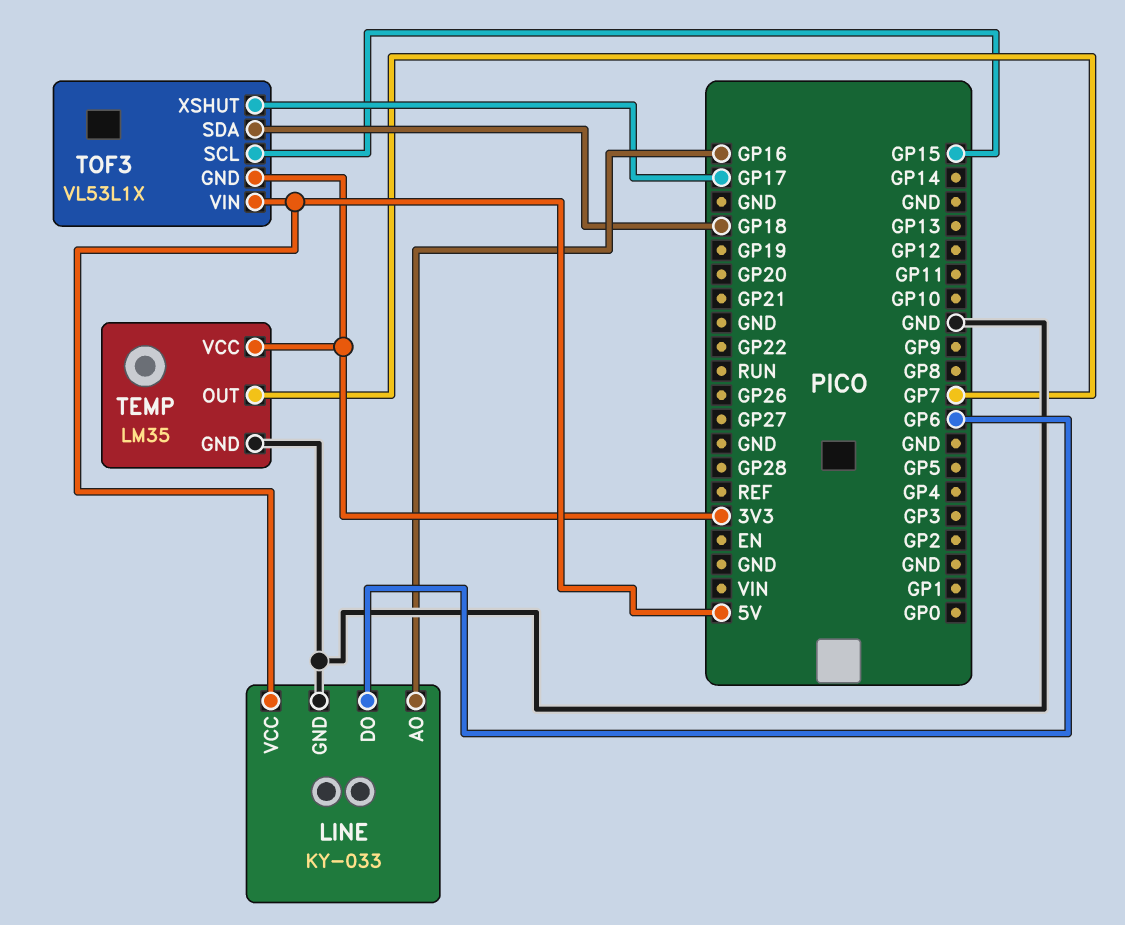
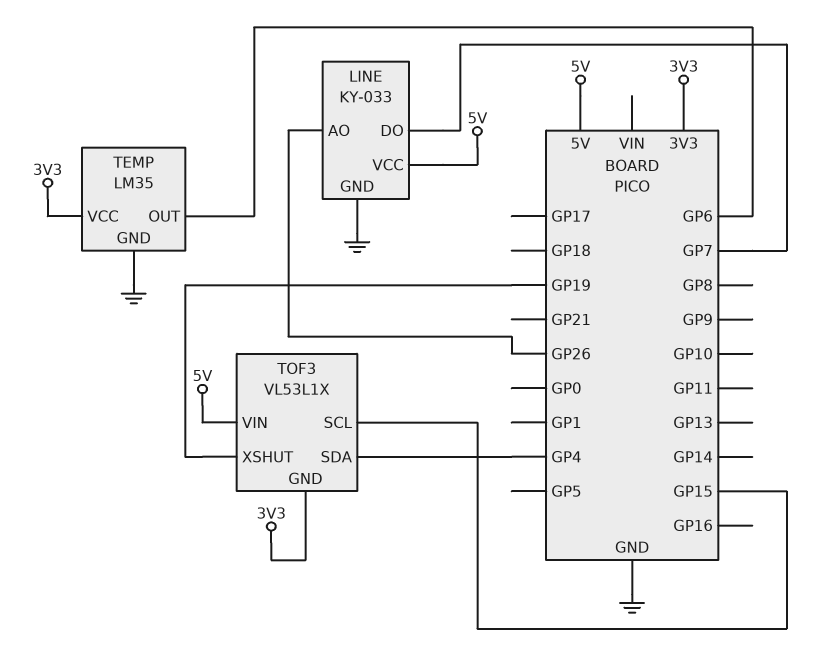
LINE pin AO: GP16 -> GP26
LINE pin DO: GP6 -> GP7
TEMP pin OUT: GP7 -> GP6
TOF3 pin SDA: GP18 -> GP4
TOF3 pin XSHUT: GP17 -> GP19

